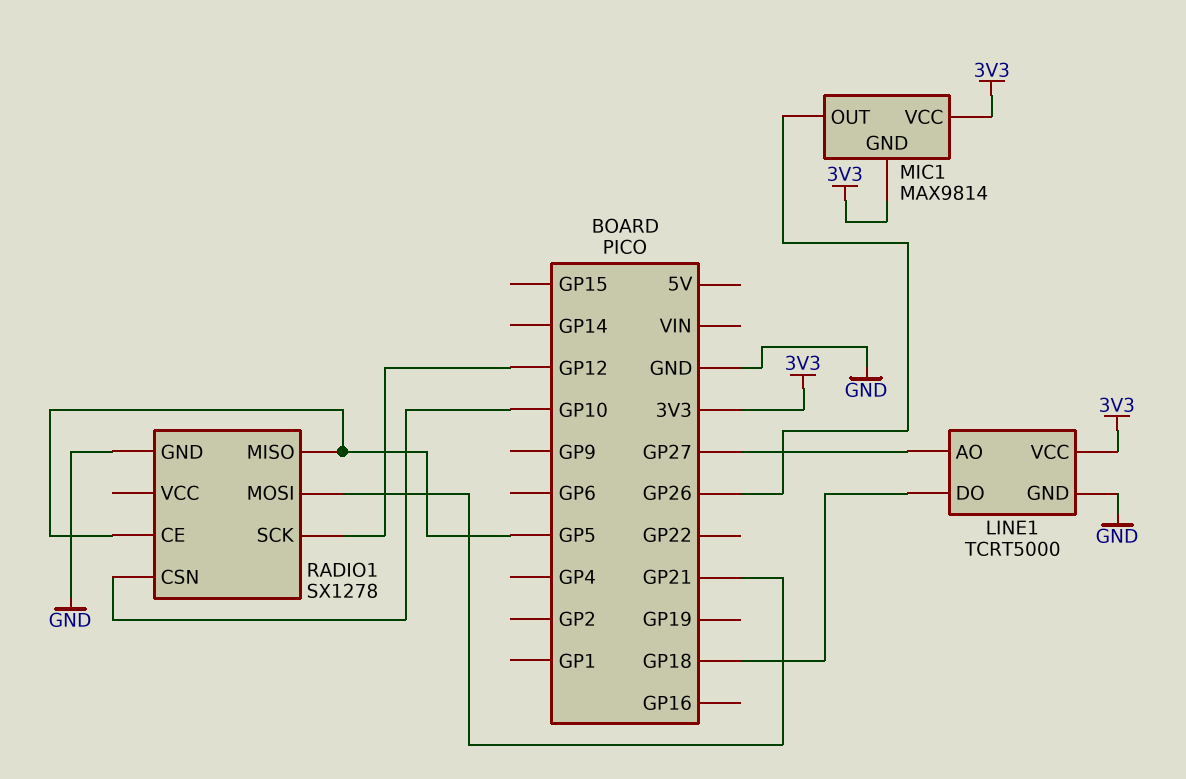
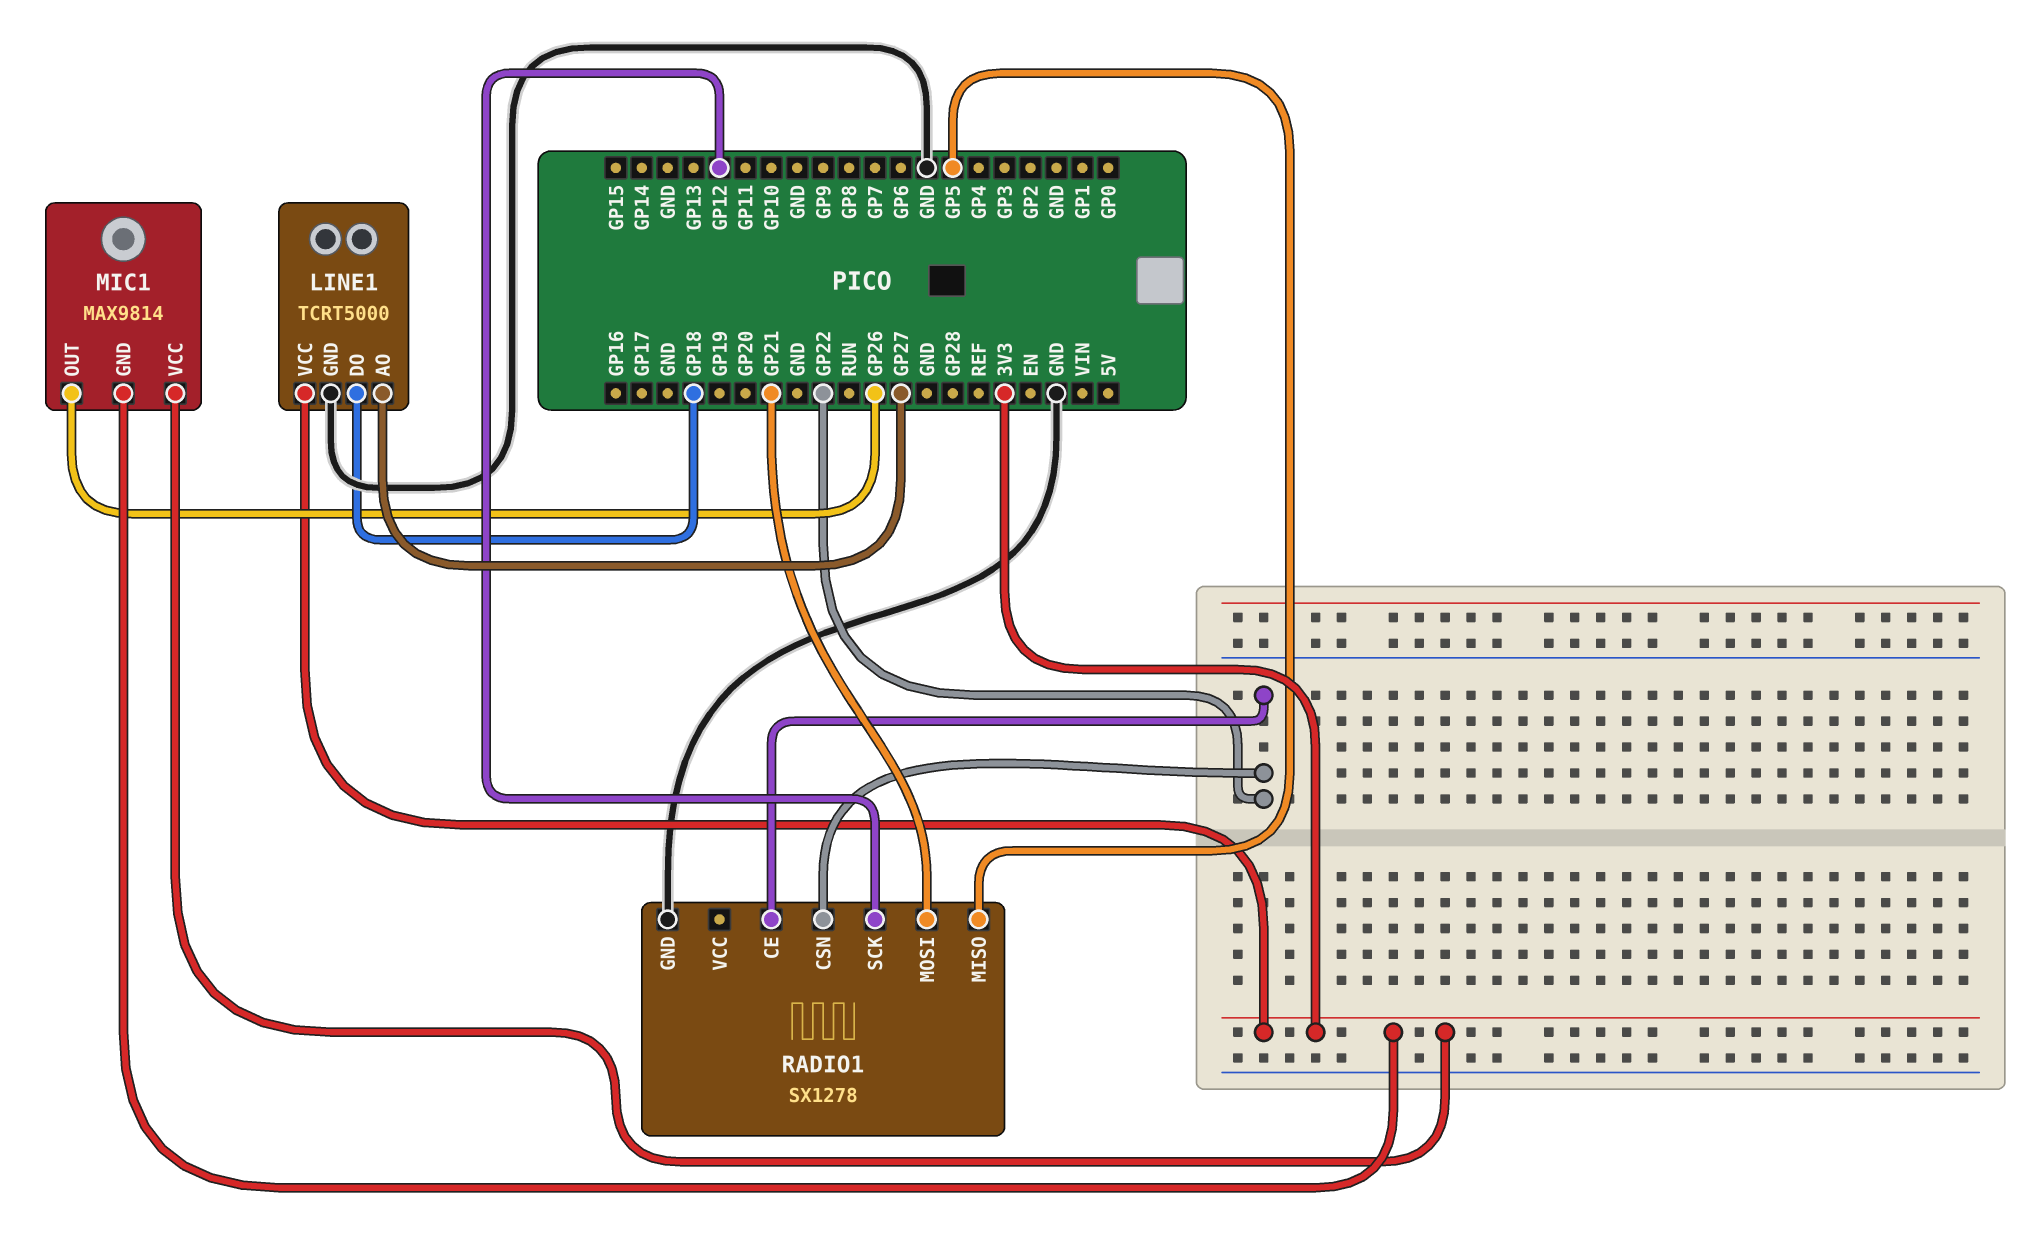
RADIO1 pin CE: GP5 -> GP22
RADIO1 pin CSN: GP10 -> GP22

